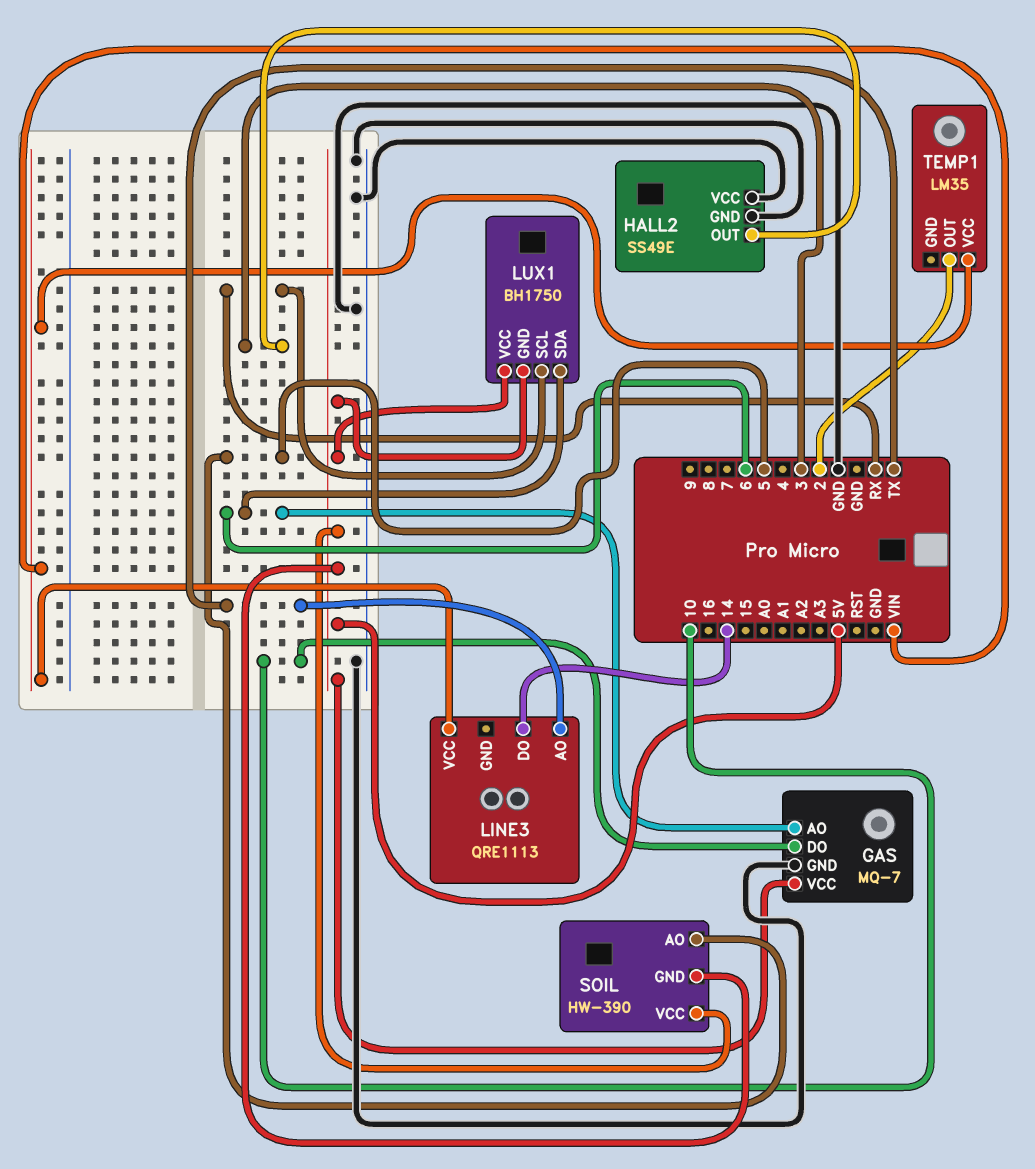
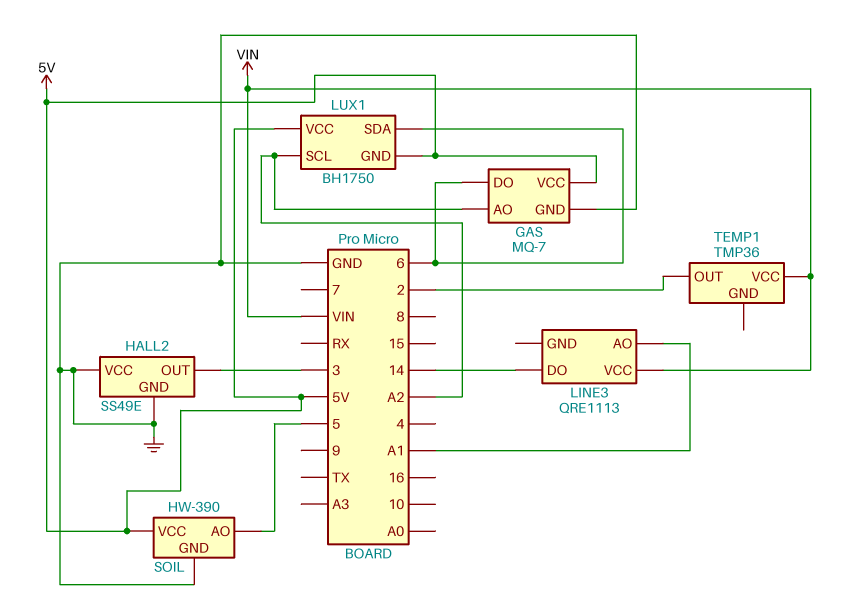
GAS pin AO: 6 -> A2
GAS pin DO: 10 -> 6
LINE3 pin AO: TX -> A1
LUX1 pin SCL: RX -> A2
SOIL pin GND: 5V -> GND
TEMP1: LM35 -> TMP36

